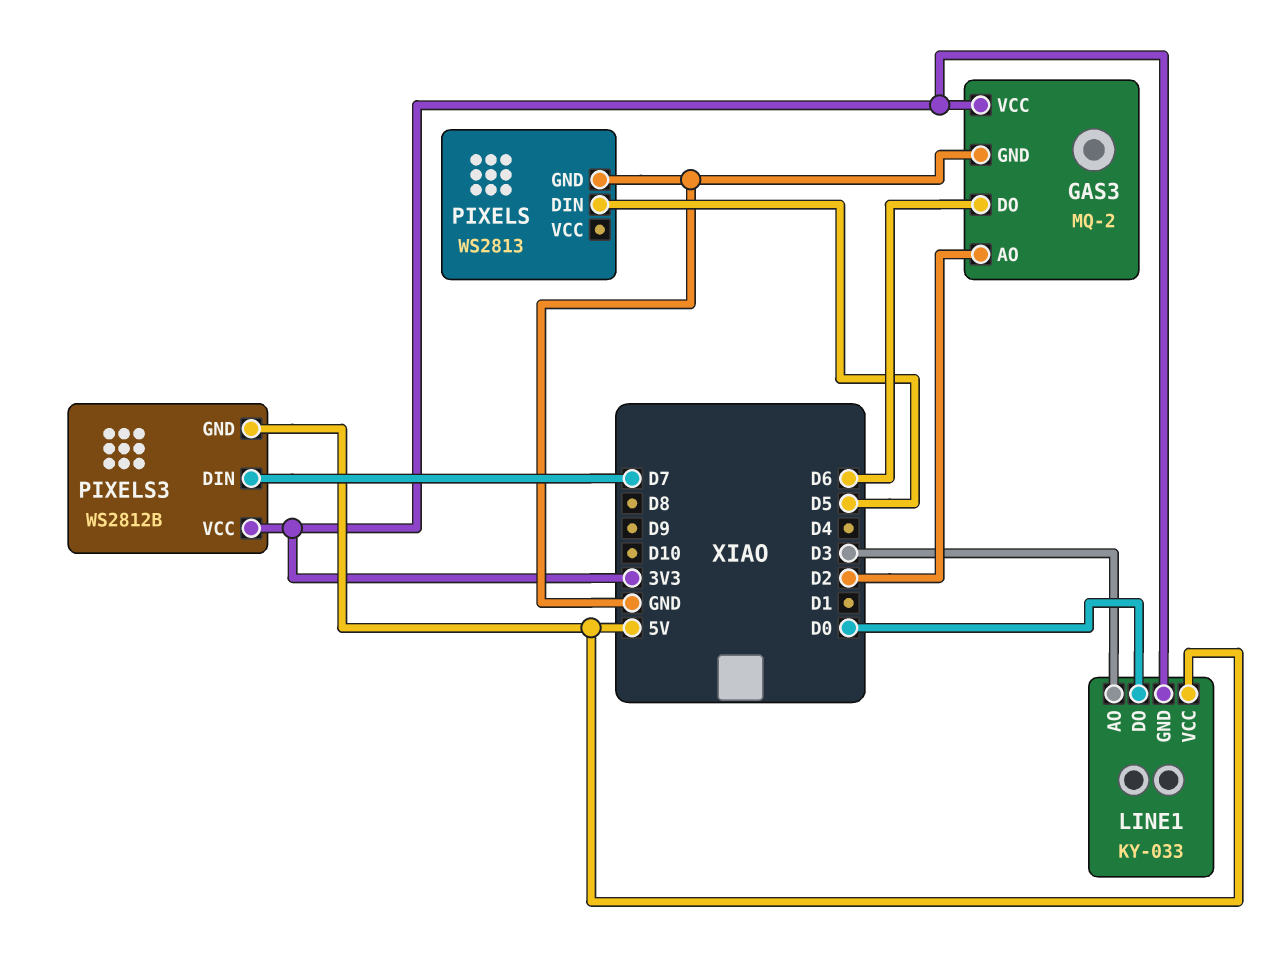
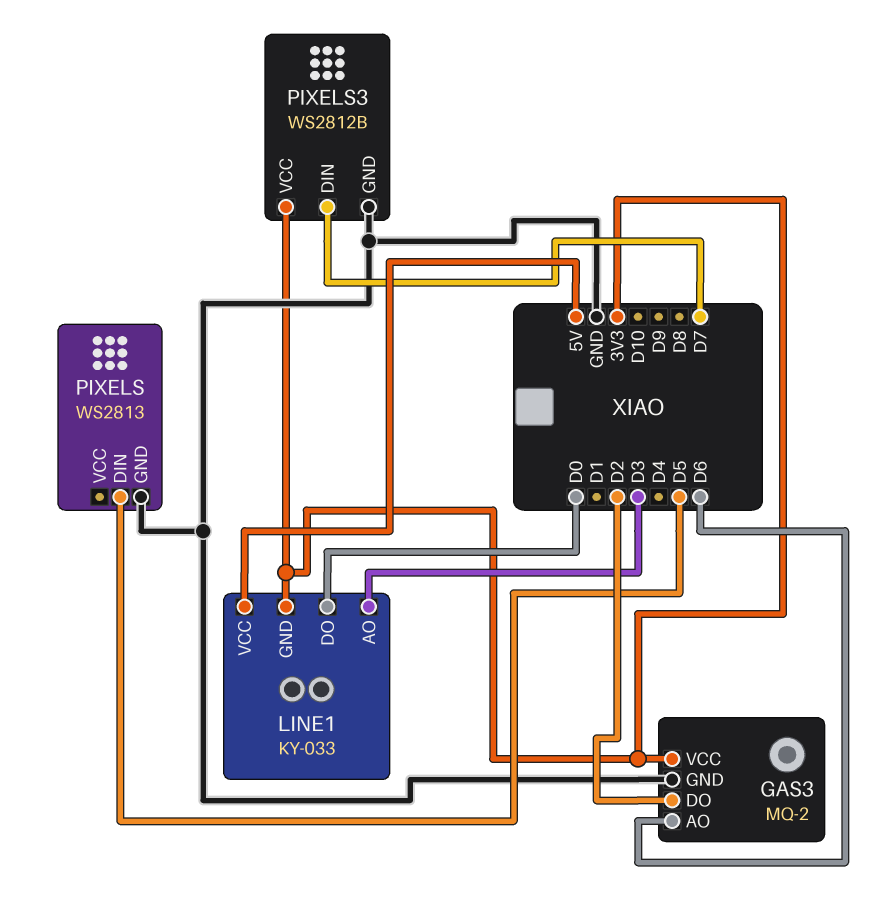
GAS3 pin AO: D2 -> D6
GAS3 pin DO: D6 -> D2
PIXELS3 pin GND: 5V -> GND

